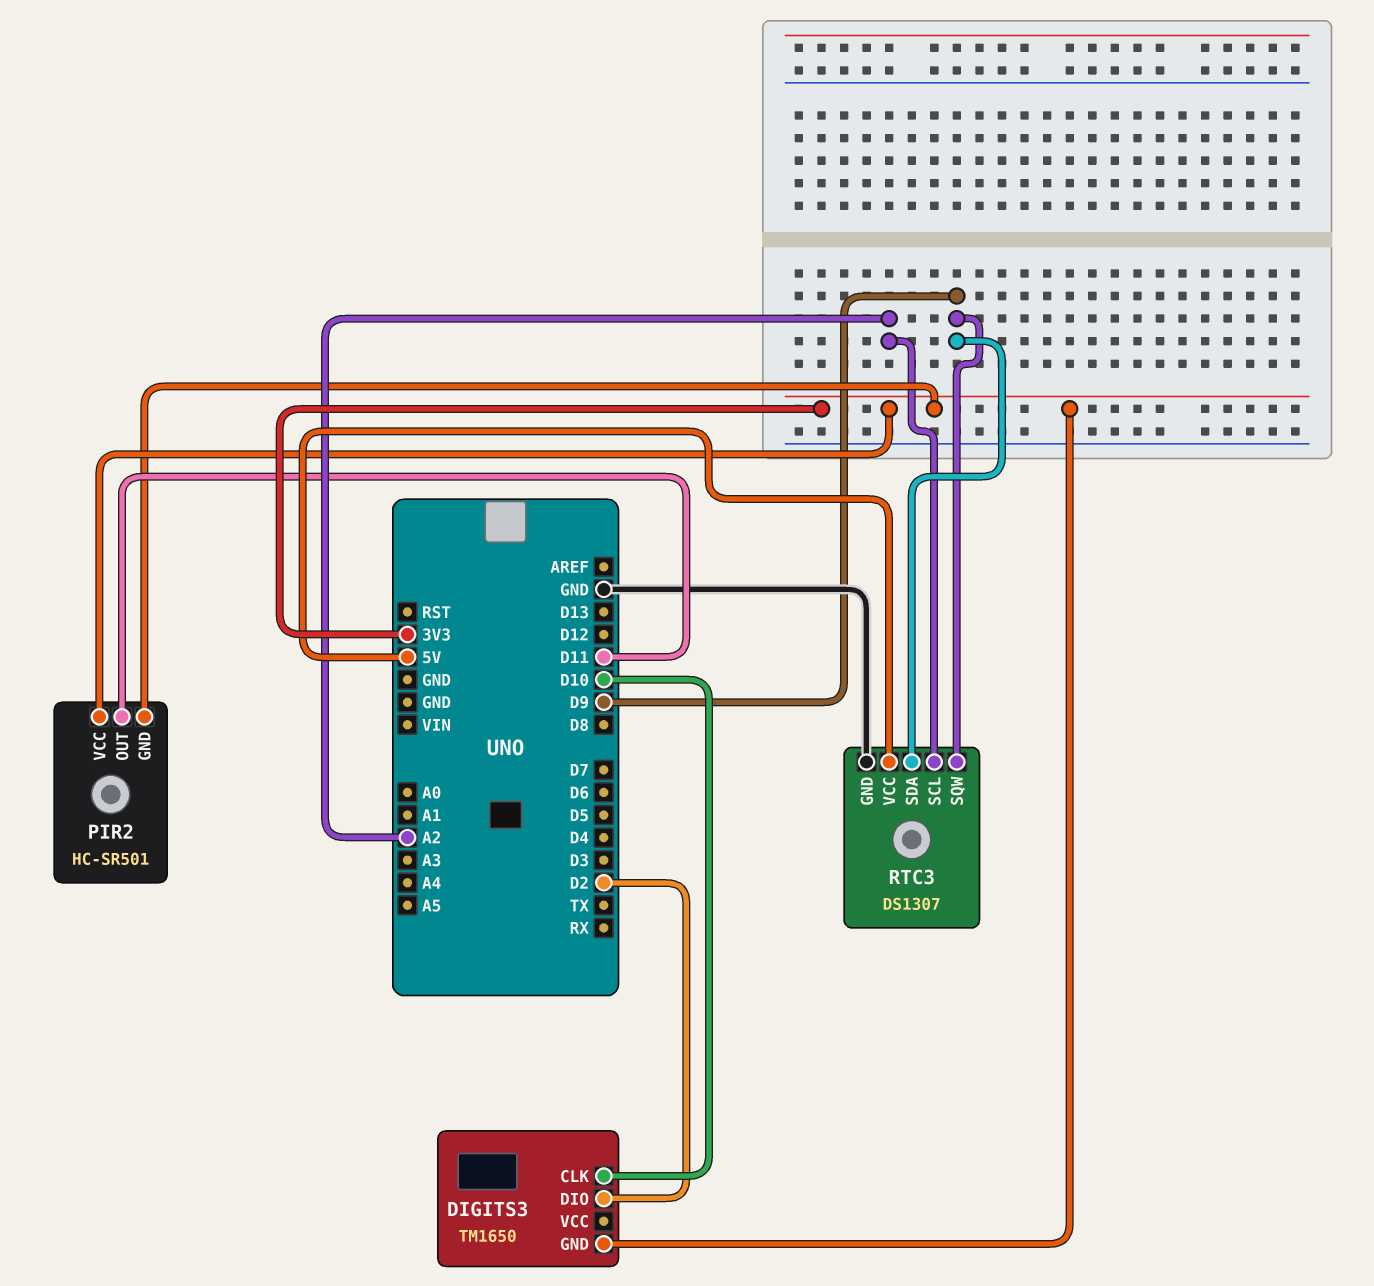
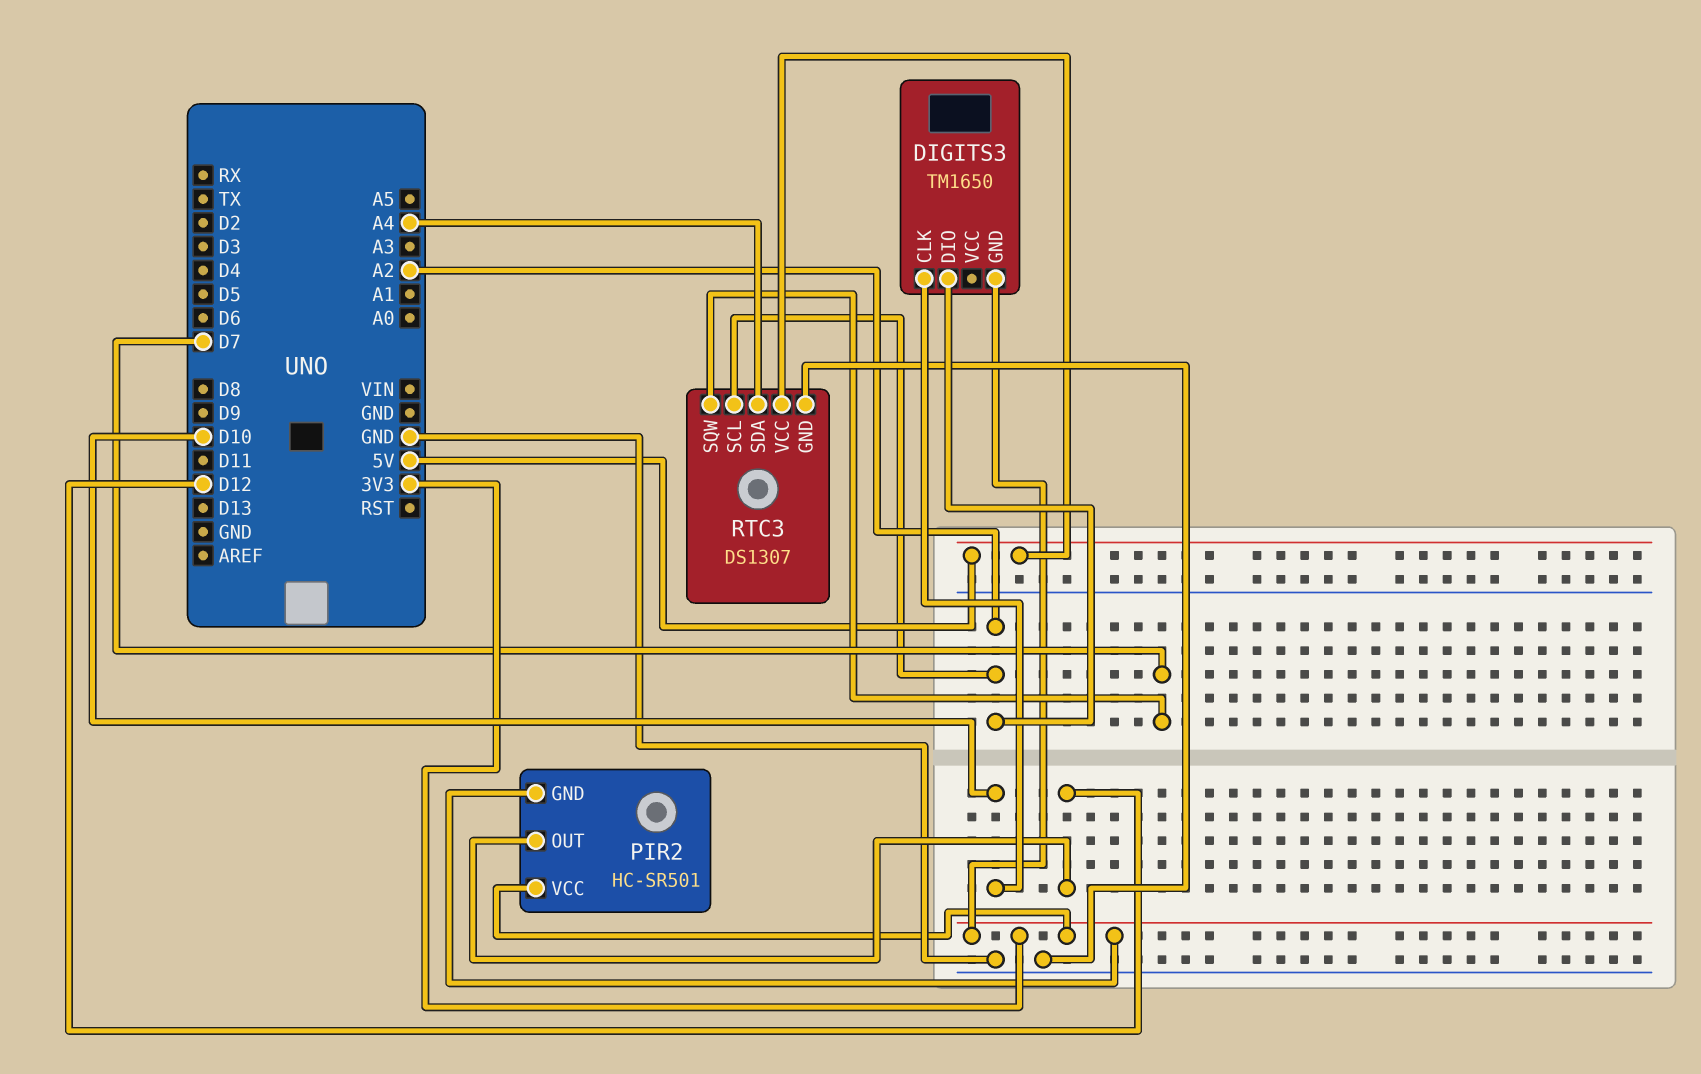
DIGITS3 pin DIO: D2 -> A2
PIR2 pin OUT: D11 -> D12
RTC3 pin SDA: D9 -> A4
RTC3 pin SQW: D9 -> D7

